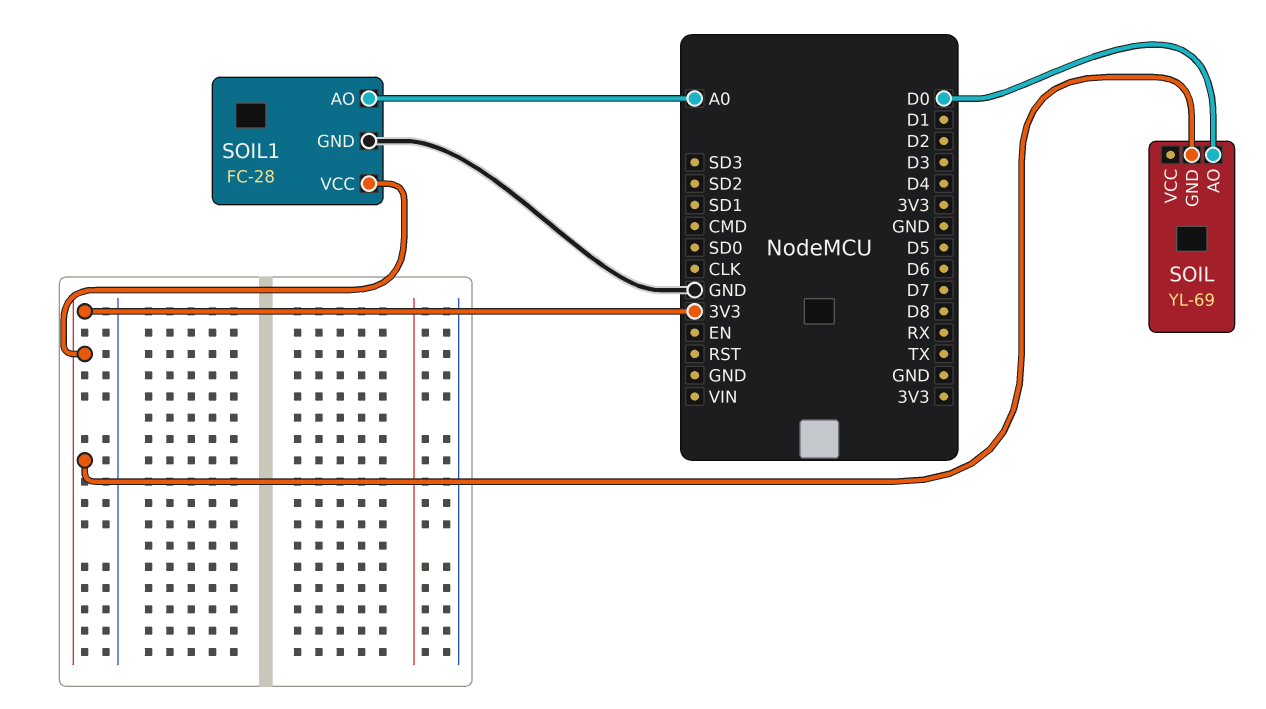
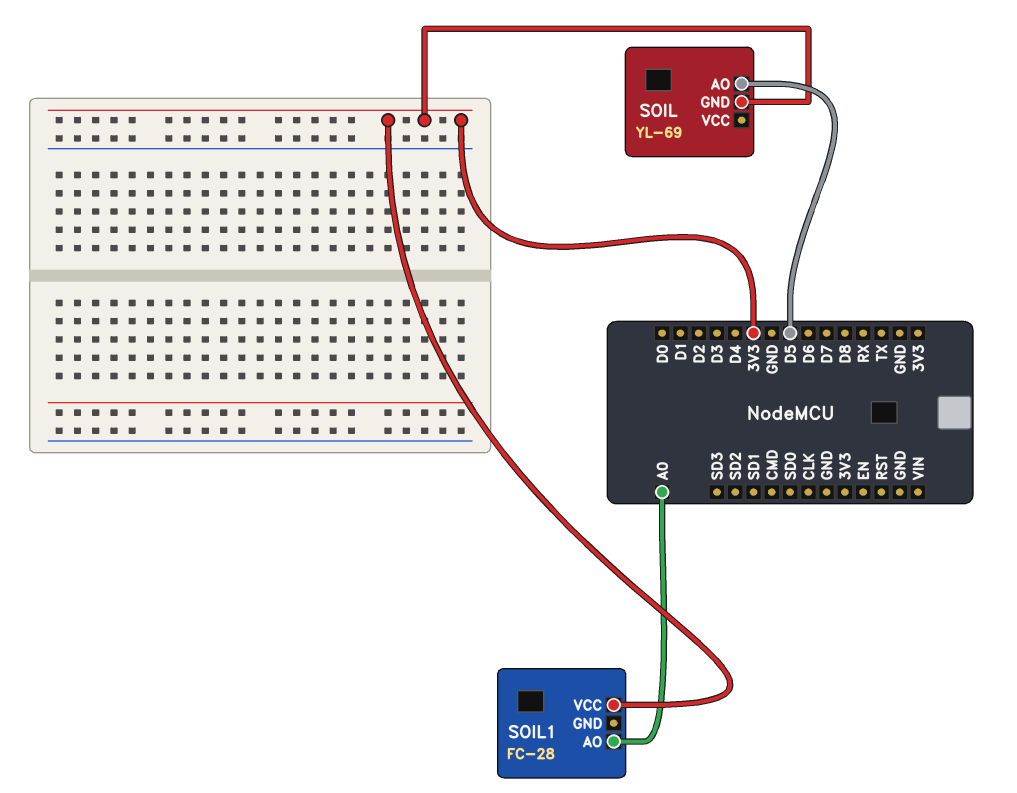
SOIL pin AO: D0 -> D5
SOIL1 pin GND: GND -> none

